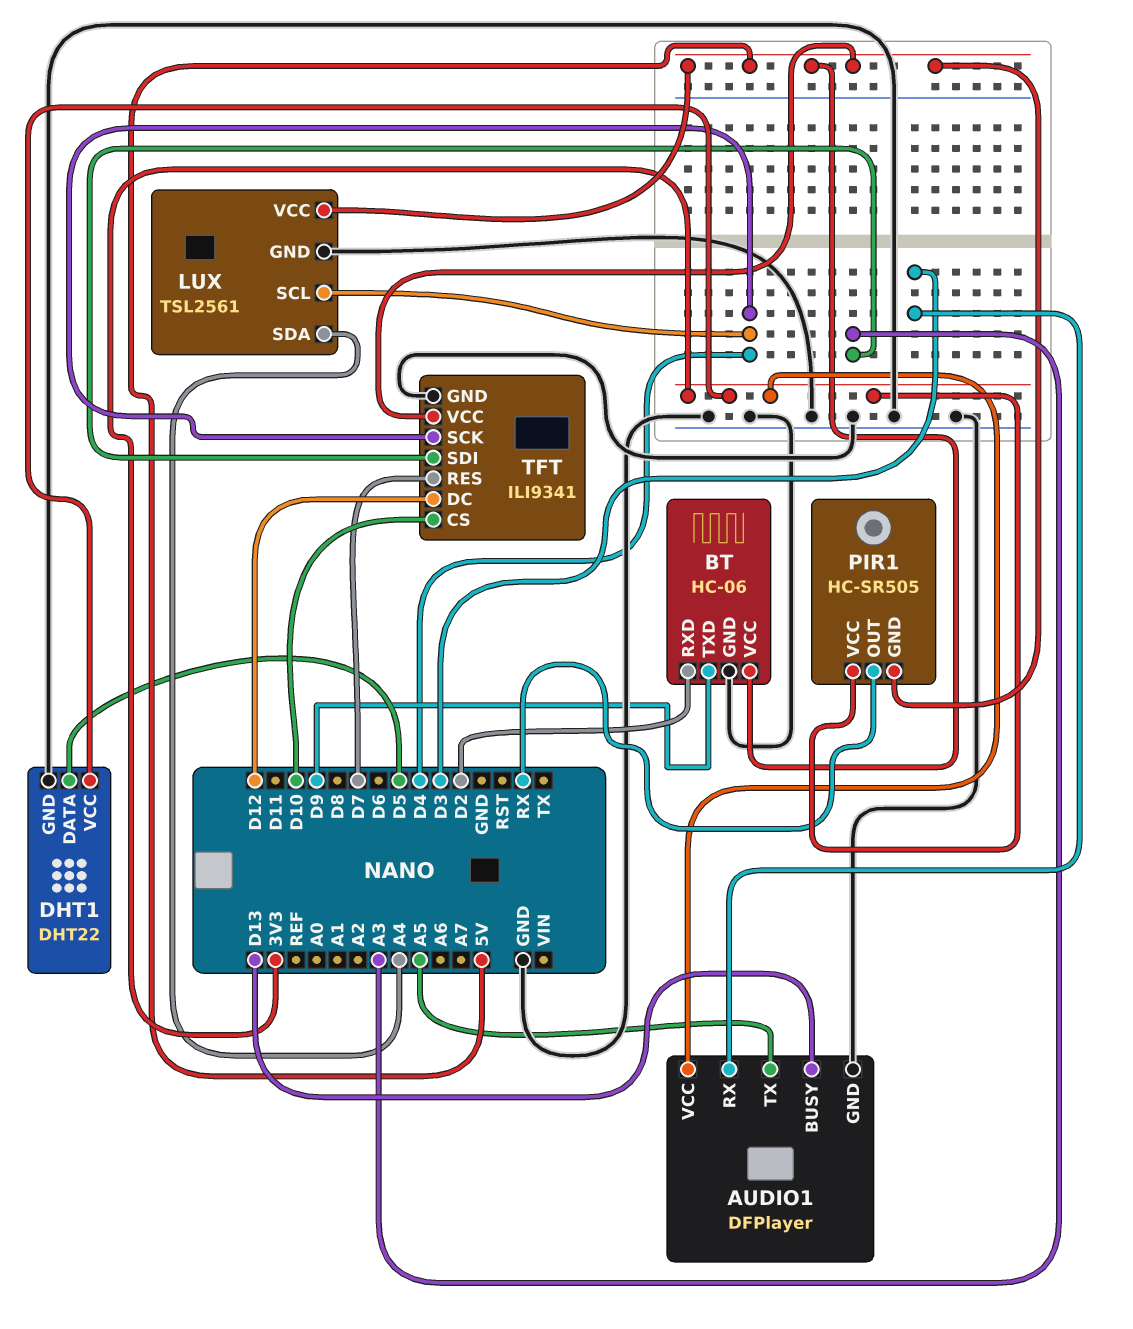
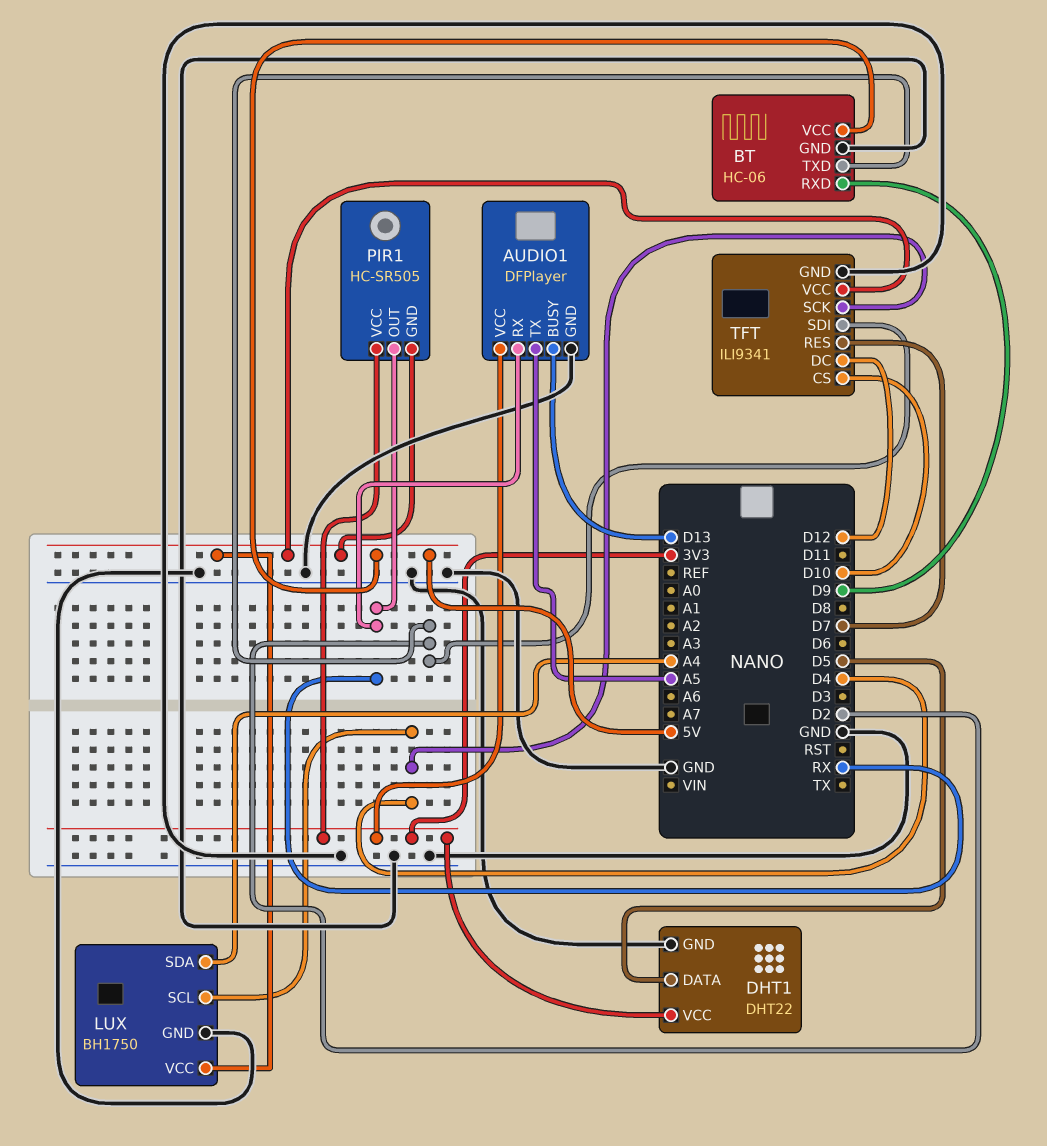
AUDIO1 pin RX: D3 -> RX
BT pin RXD: D2 -> D9
BT pin TXD: D9 -> D2
LUX: TSL2561 -> BH1750
TFT pin SDI: A3 -> D2

